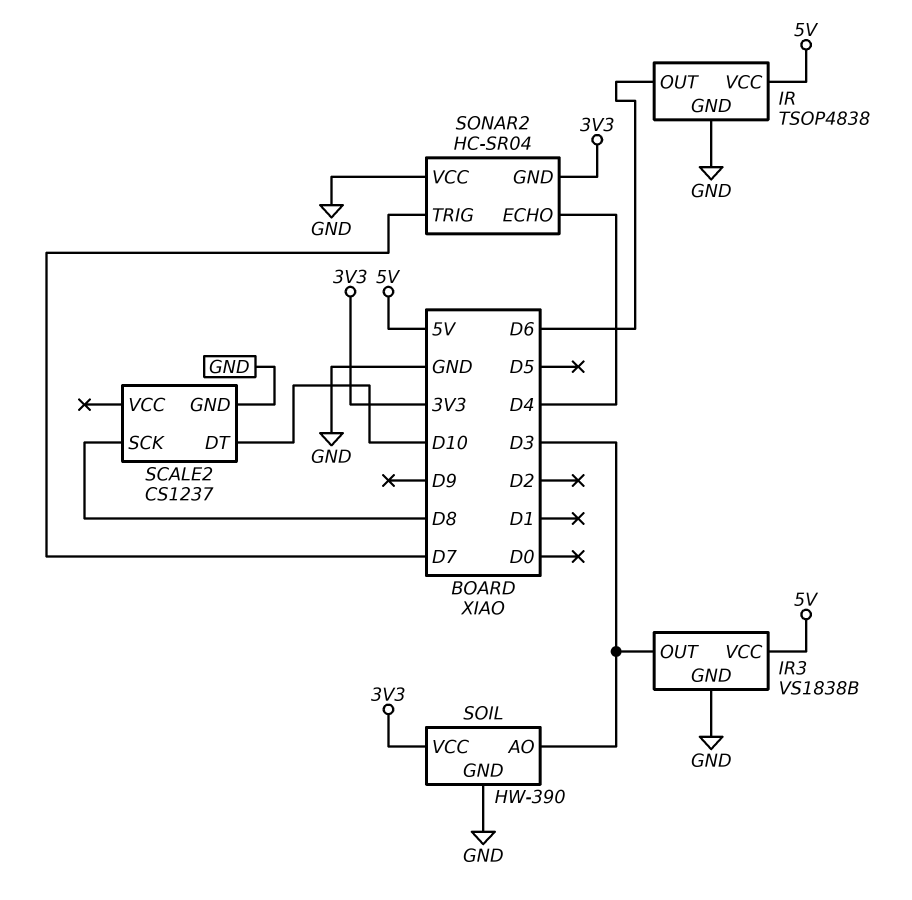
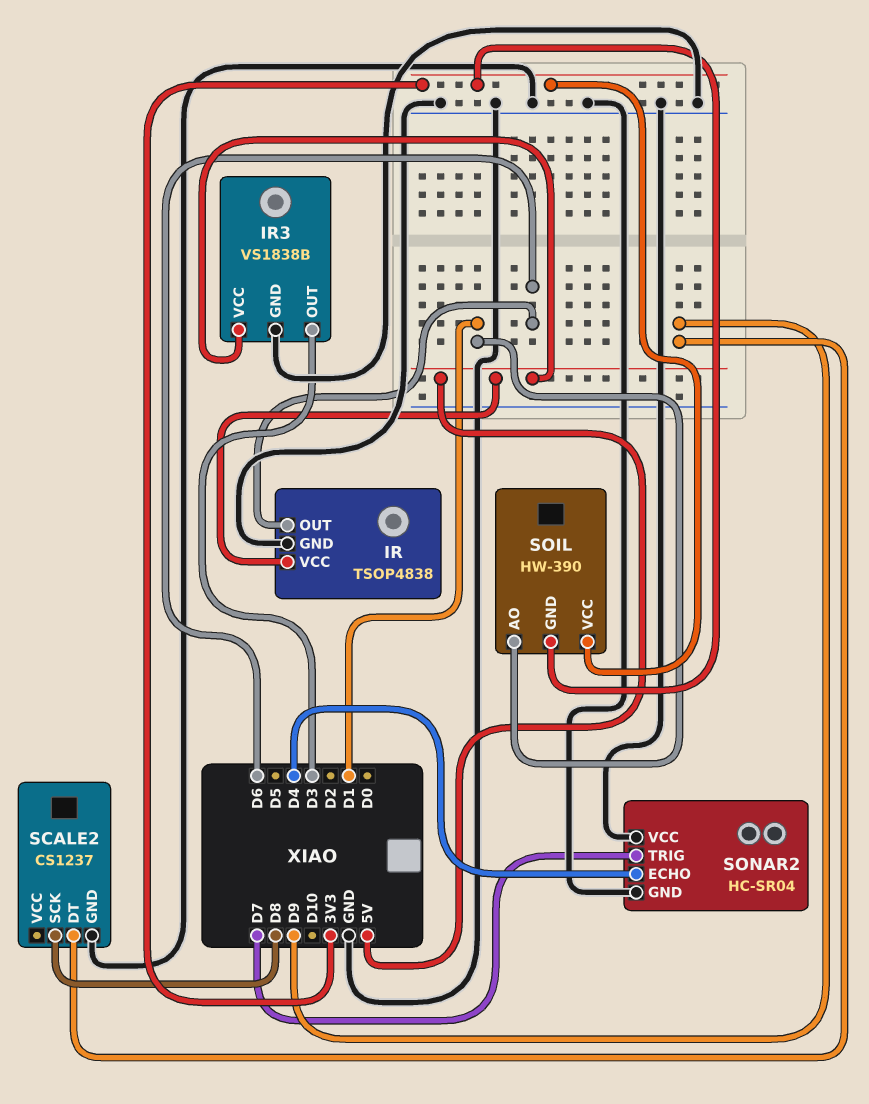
SCALE2 pin DT: D10 -> D9
SOIL pin AO: D3 -> D1
SOIL pin GND: GND -> 3V3
SONAR2 pin GND: 3V3 -> GND

